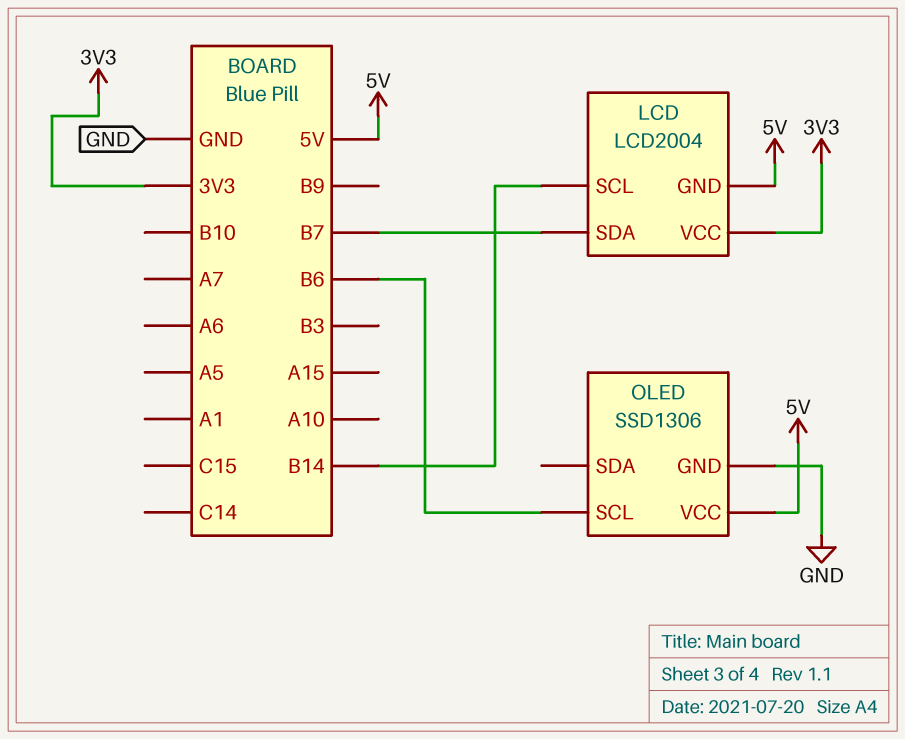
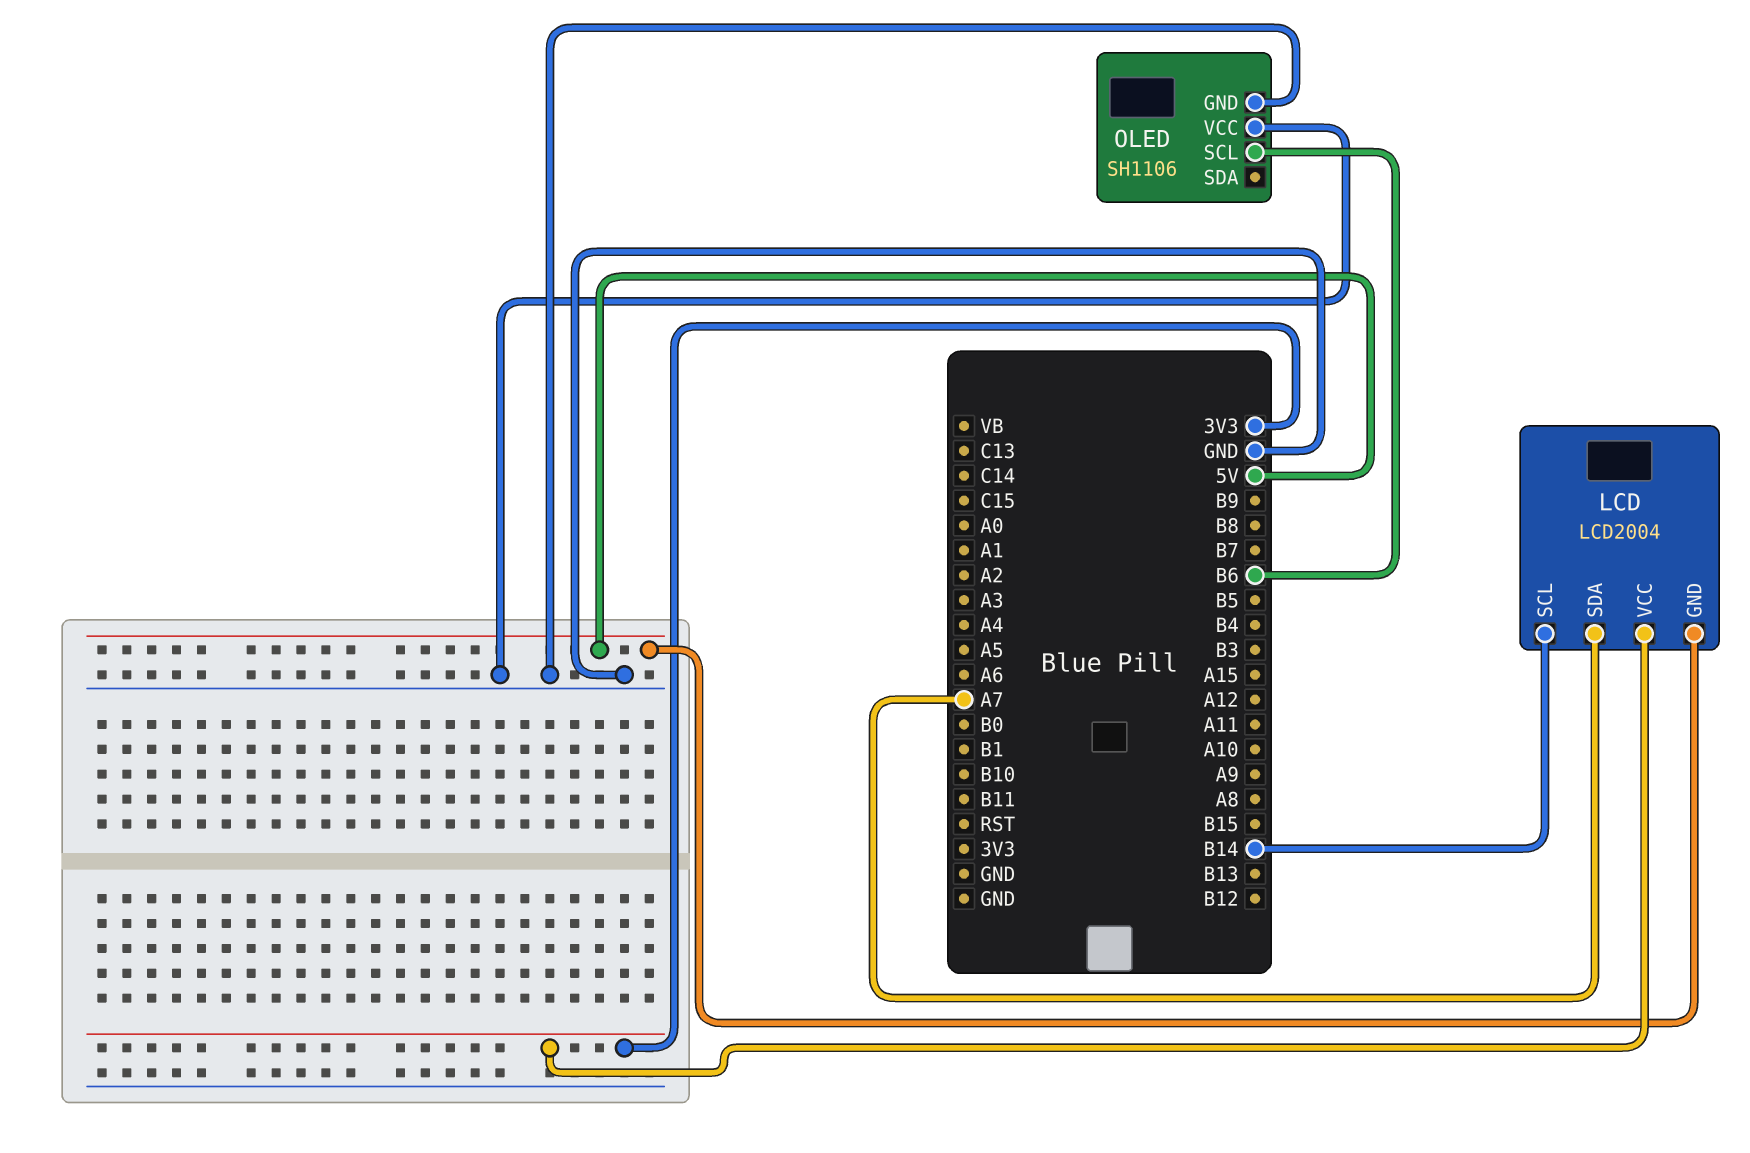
LCD pin SDA: B7 -> A7
OLED: SSD1306 -> SH1106
OLED pin VCC: 5V -> GND

